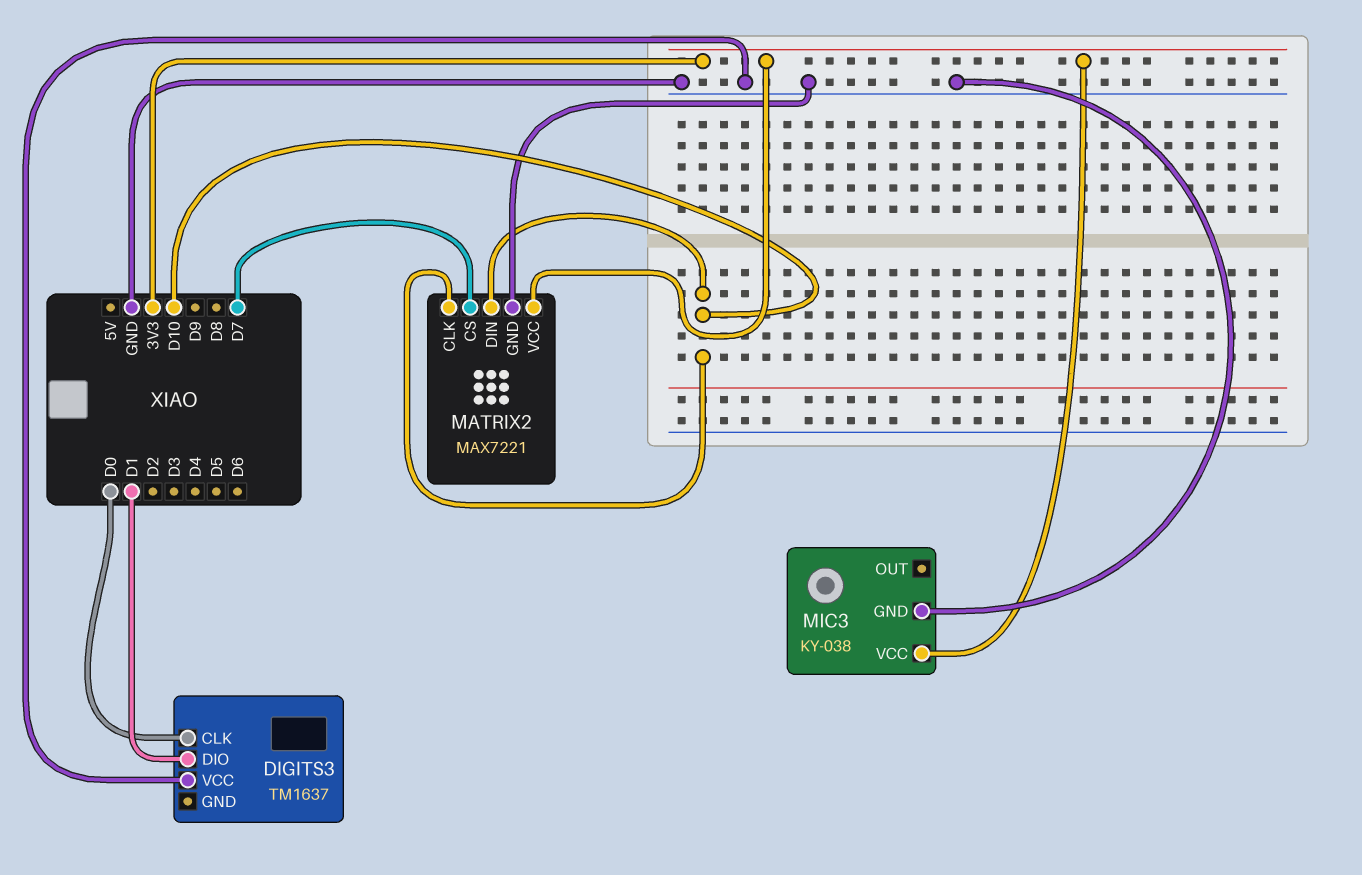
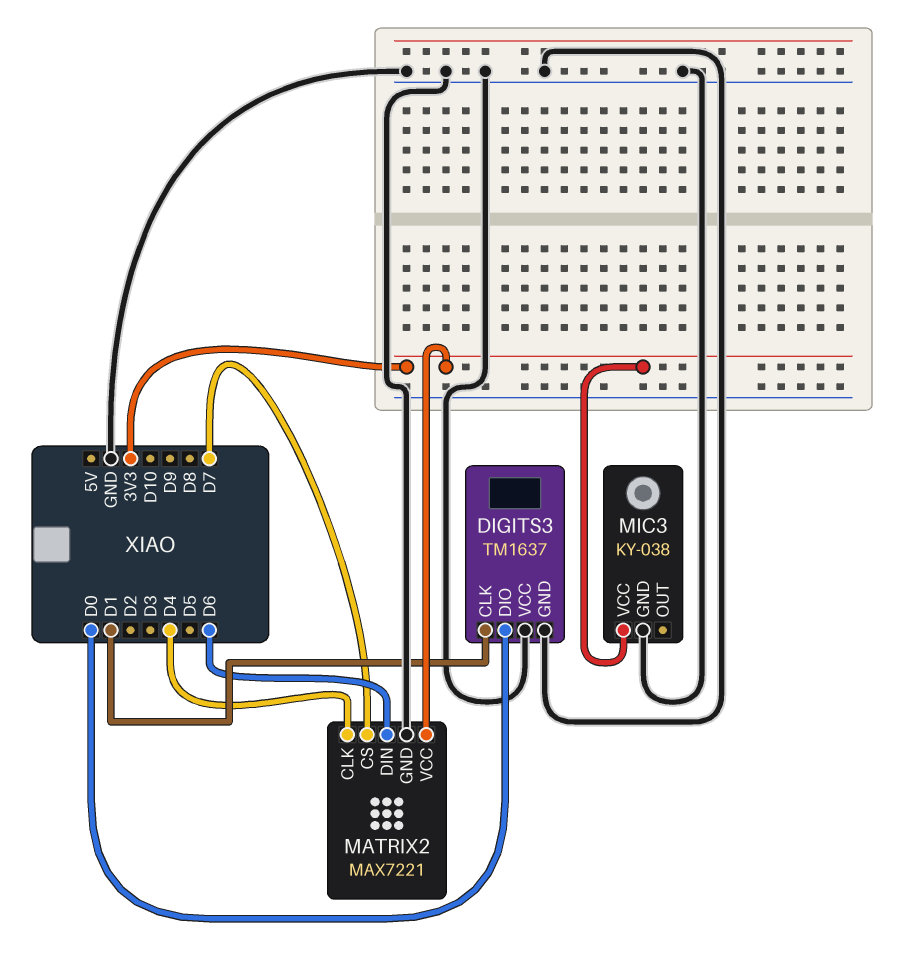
DIGITS3 pin CLK: D0 -> D1
DIGITS3 pin DIO: D1 -> D0
DIGITS3 pin GND: none -> GND
MATRIX2 pin CLK: D10 -> D4
MATRIX2 pin DIN: D10 -> D6

